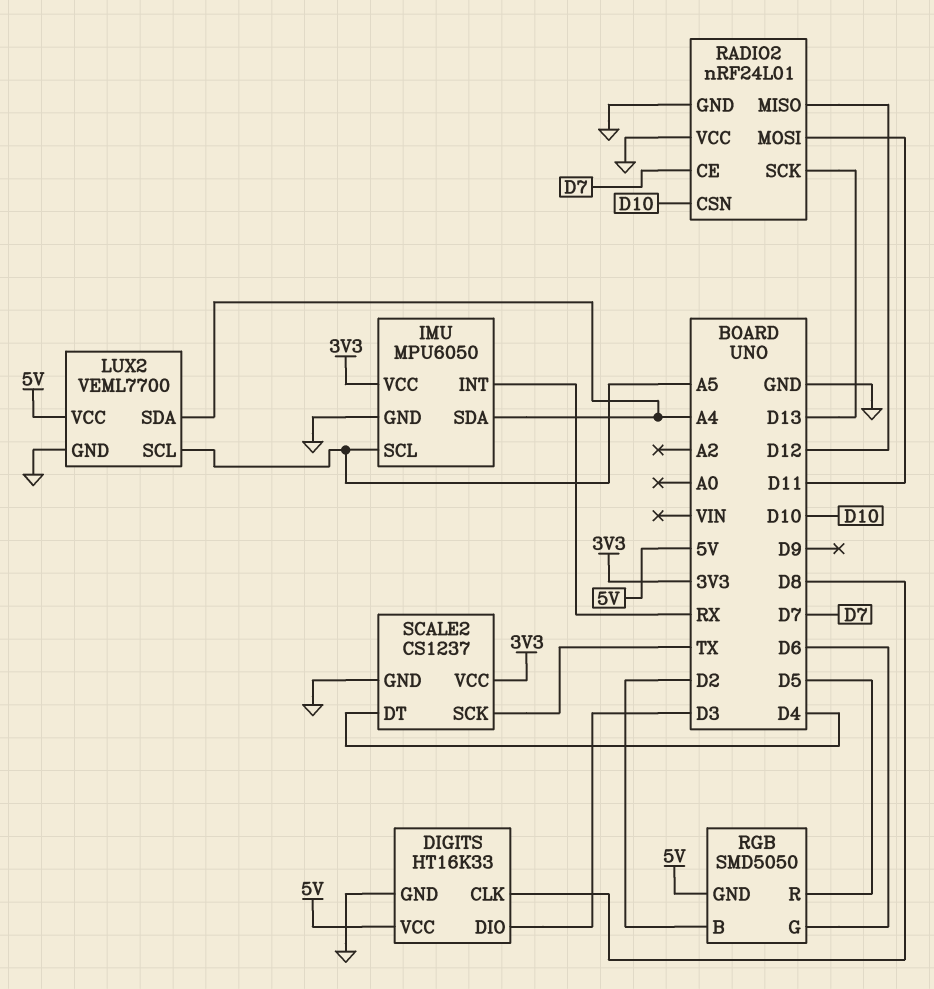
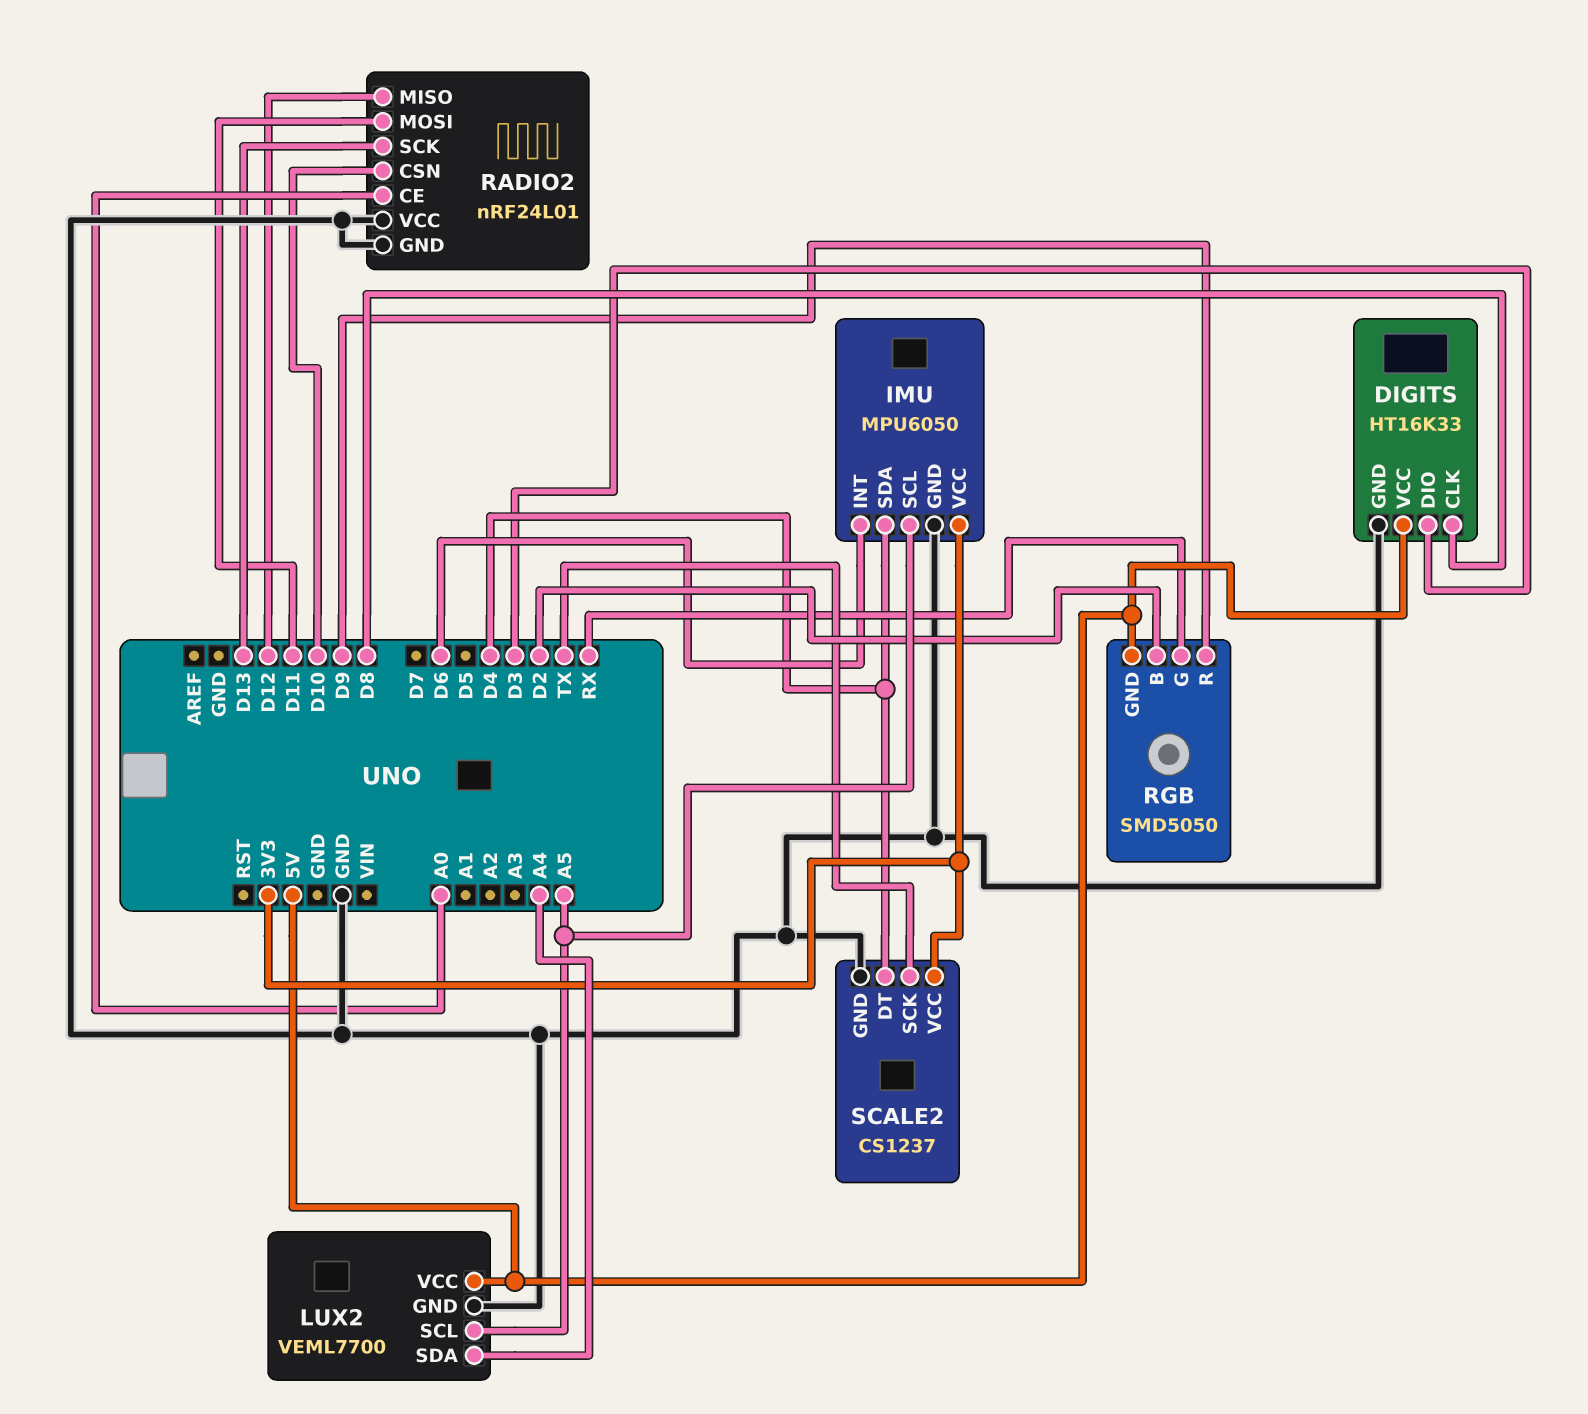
IMU pin INT: RX -> D6
IMU pin SDA: A4 -> D4
RADIO2 pin CE: D7 -> A0
RGB pin G: D6 -> RX
RGB pin R: D5 -> D9

